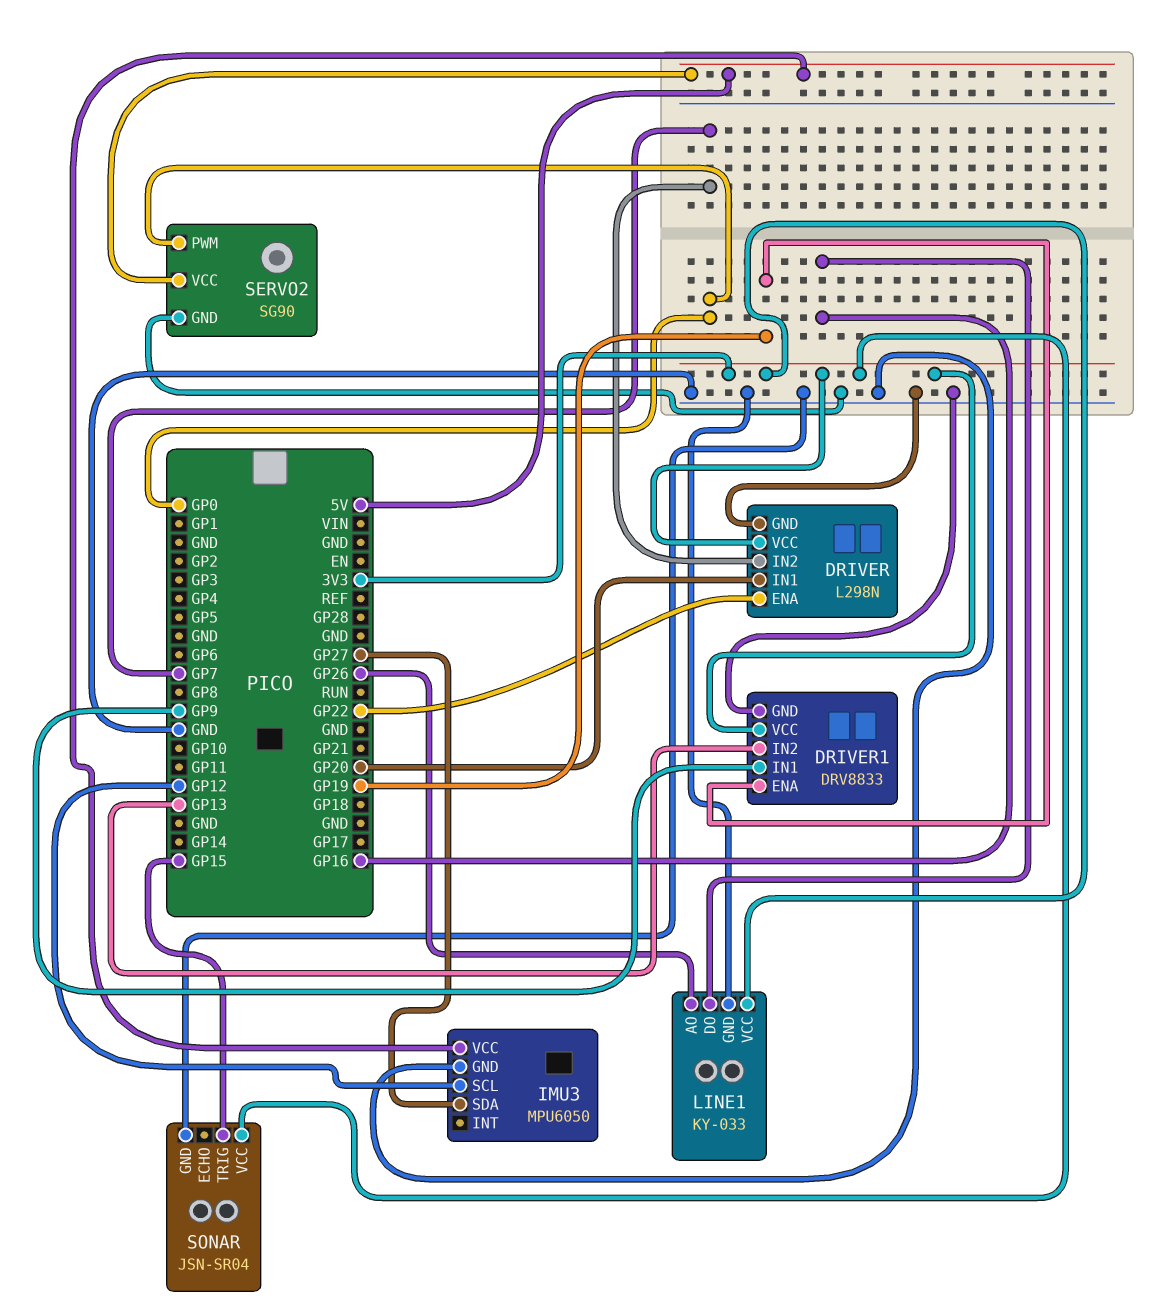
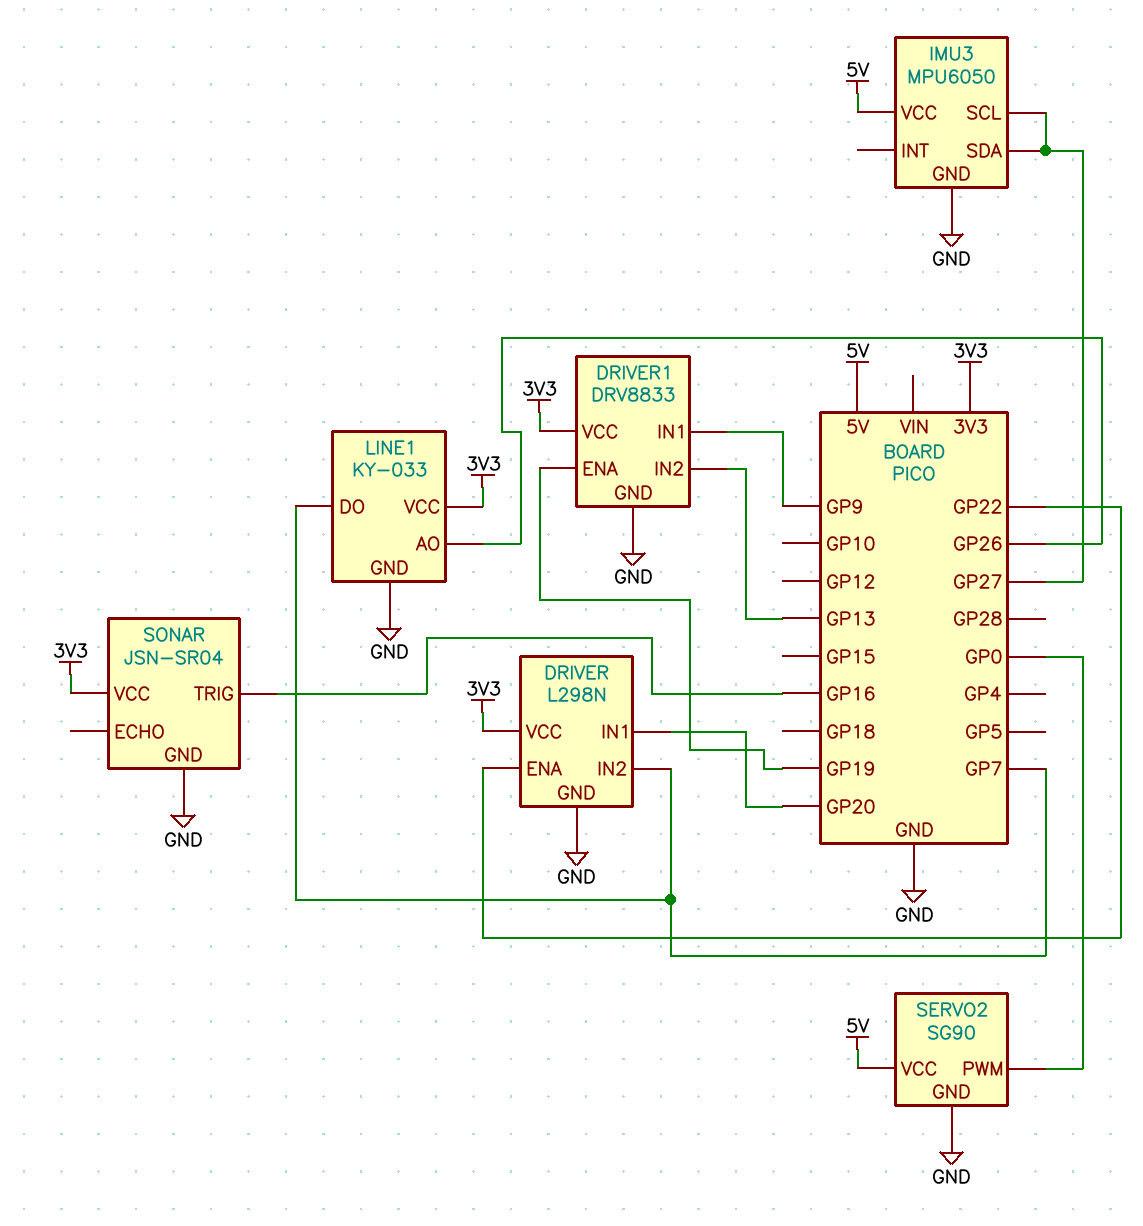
IMU3 pin SCL: GP12 -> GP27
LINE1 pin DO: GP16 -> GP7
SONAR pin TRIG: GP15 -> GP16

